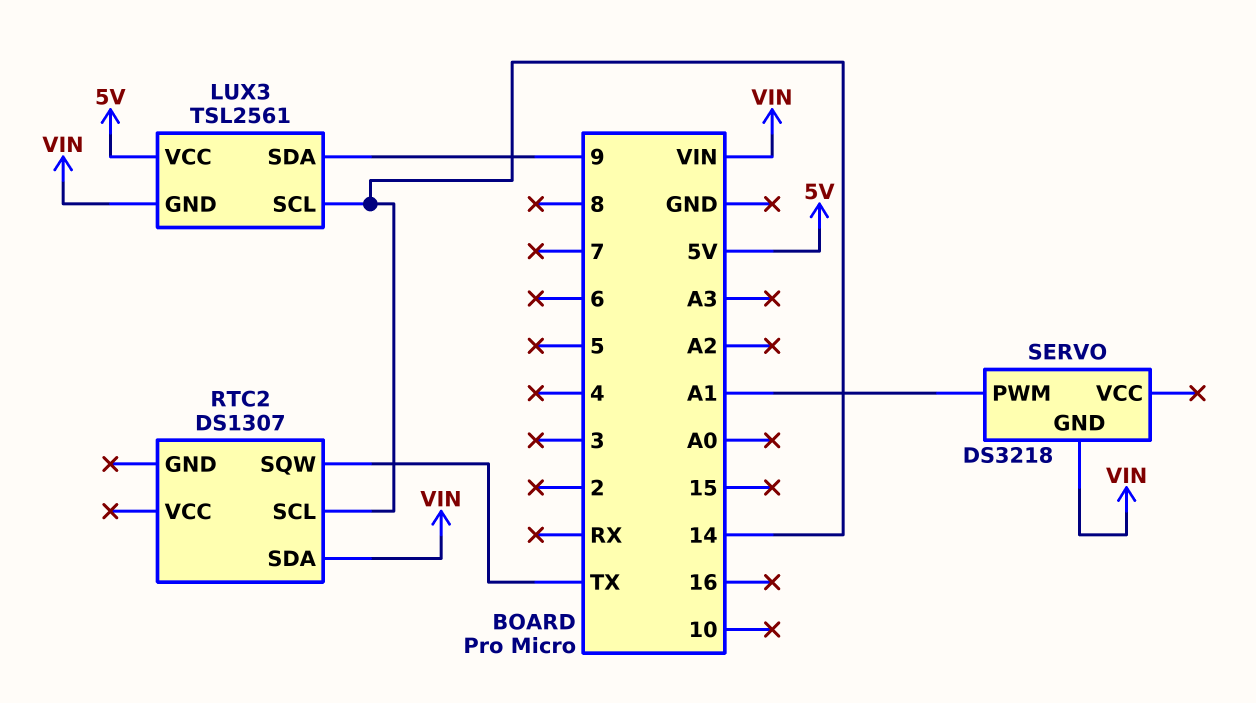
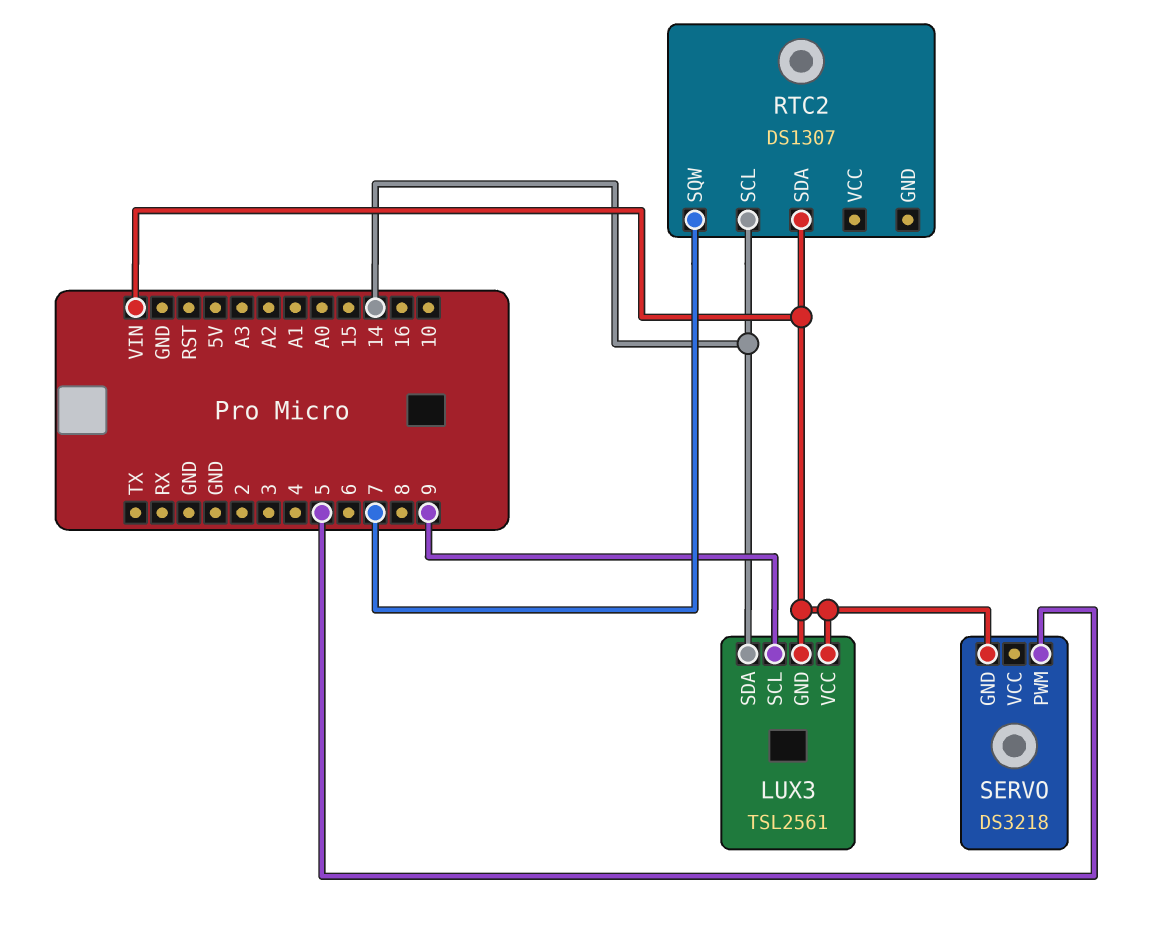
LUX3 pin SCL: 14 -> 9
LUX3 pin SDA: 9 -> 14
LUX3 pin VCC: 5V -> VIN
RTC2 pin SQW: TX -> 7
SERVO pin PWM: A1 -> 5

